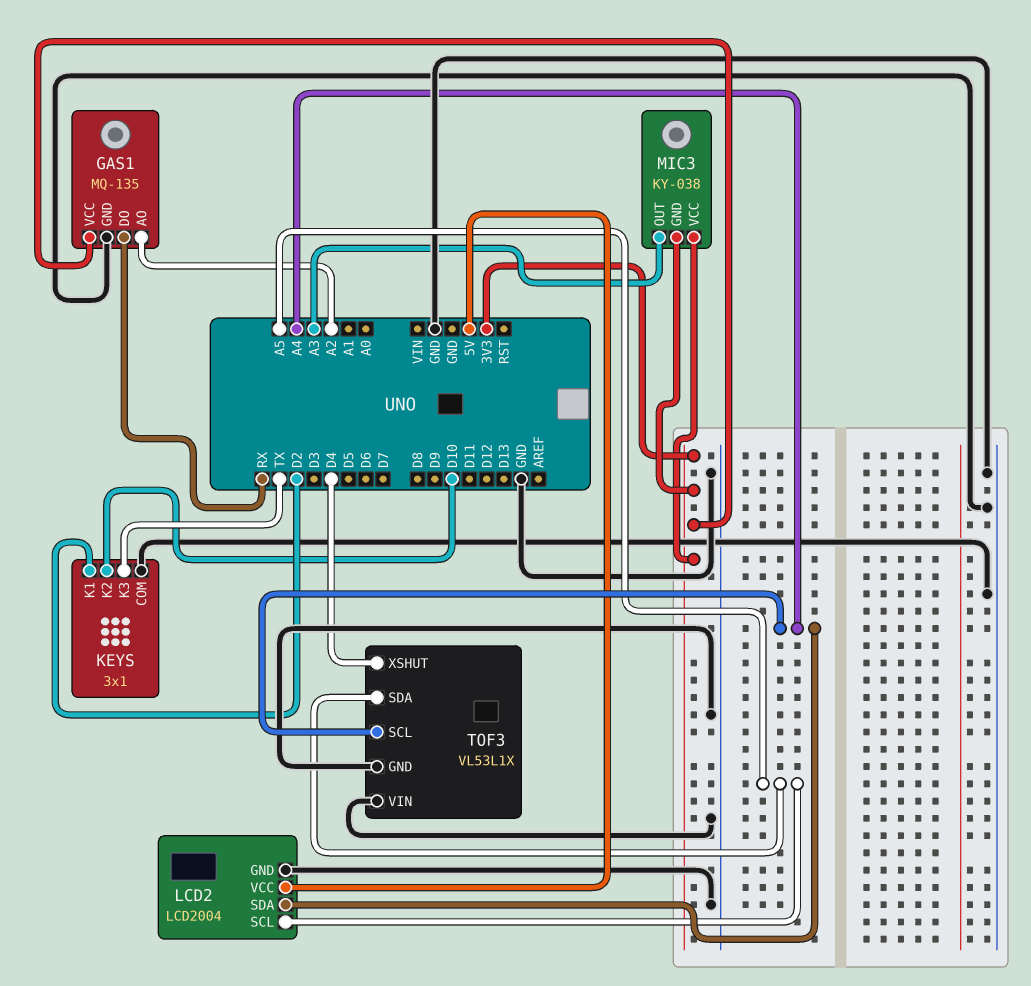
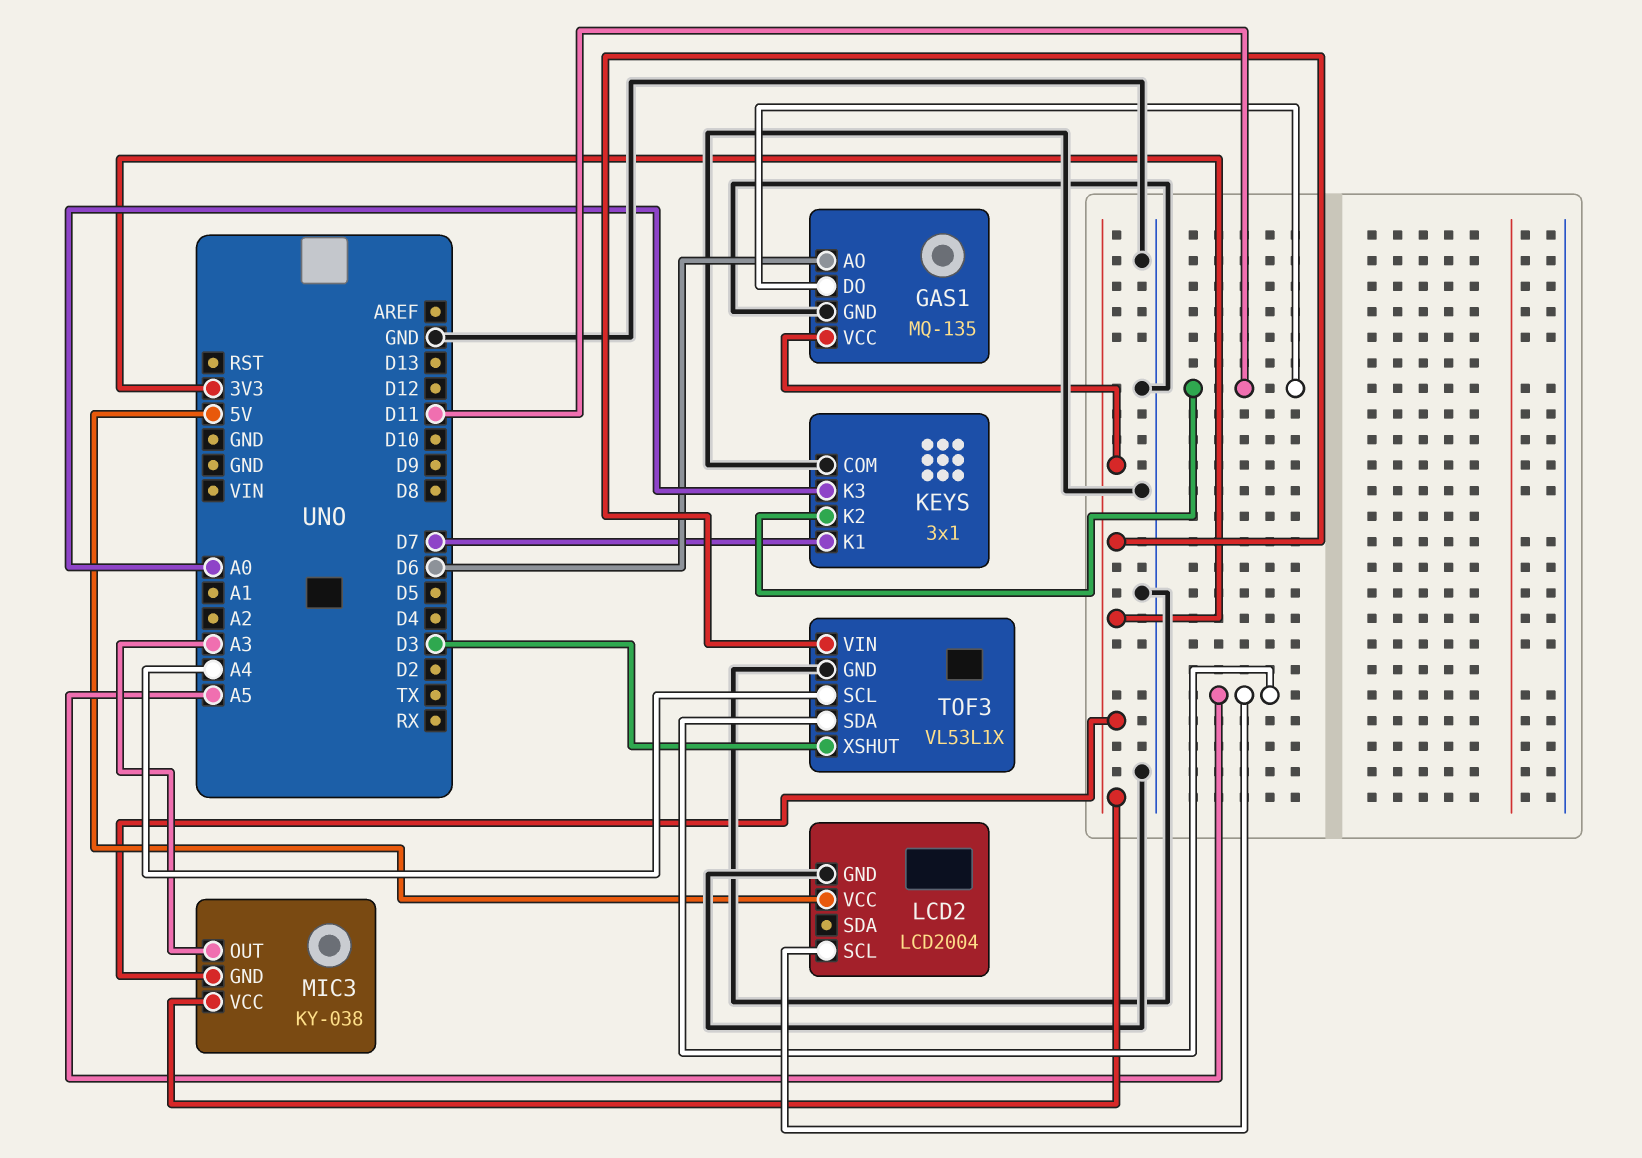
GAS1 pin AO: A2 -> D6
GAS1 pin DO: RX -> D11
KEYS pin K1: D2 -> D7
KEYS pin K2: D10 -> D11
KEYS pin K3: TX -> A0
LCD2 pin SDA: A4 -> none
TOF3 pin VIN: GND -> 3V3
TOF3 pin XSHUT: D4 -> D3

